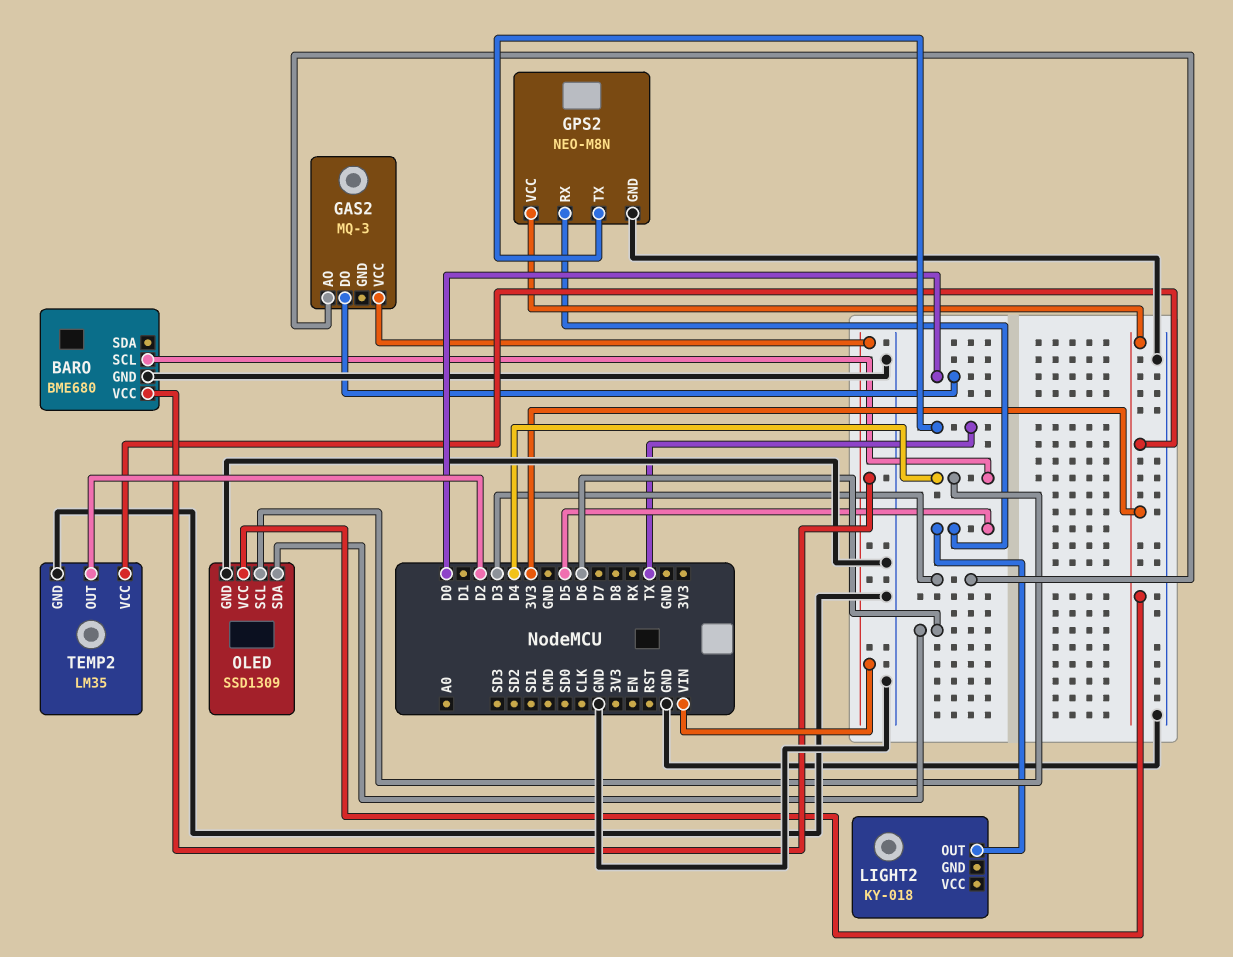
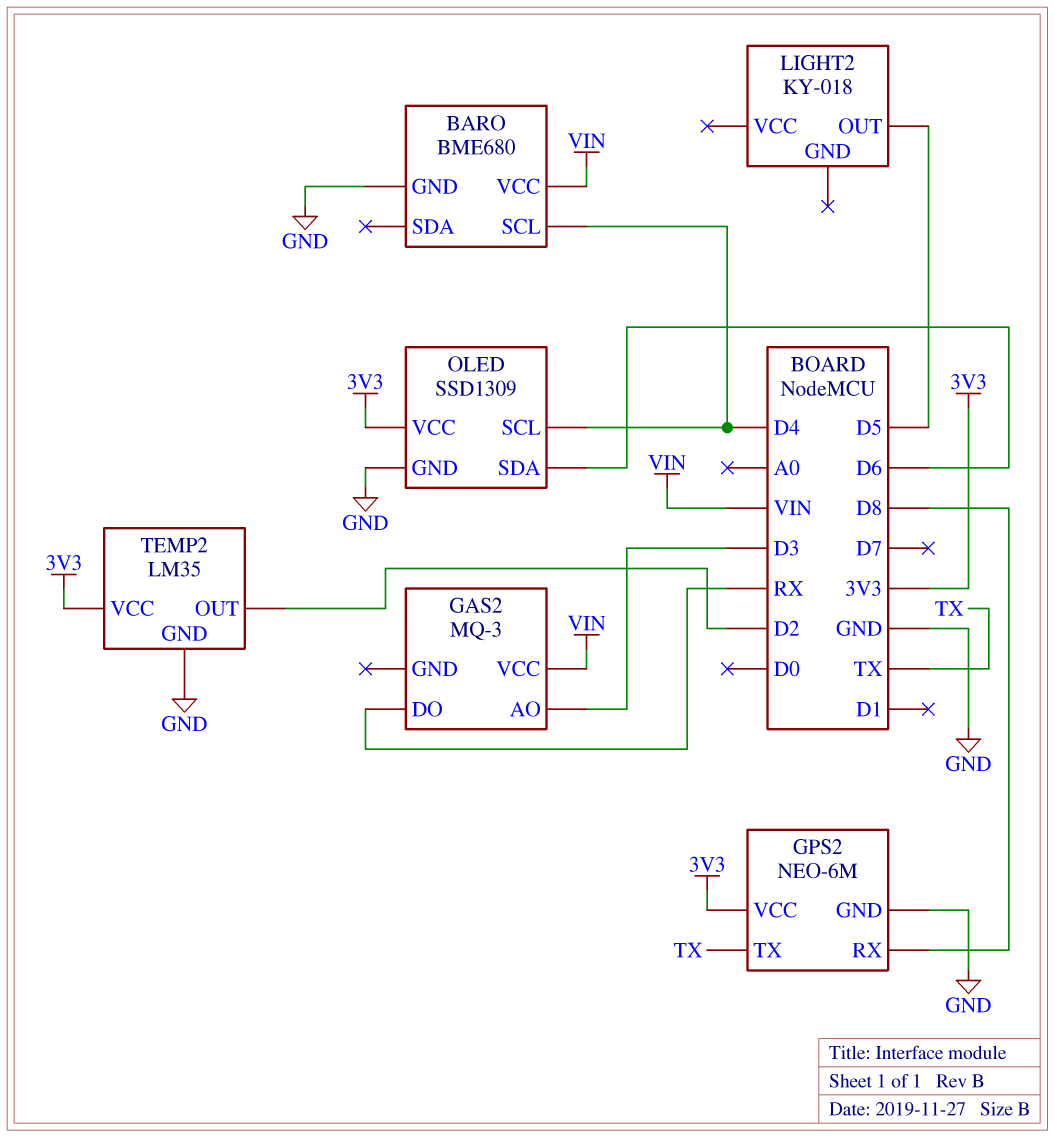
GAS2 pin DO: D0 -> RX
GPS2: NEO-M8N -> NEO-6M
GPS2 pin RX: D5 -> D8

